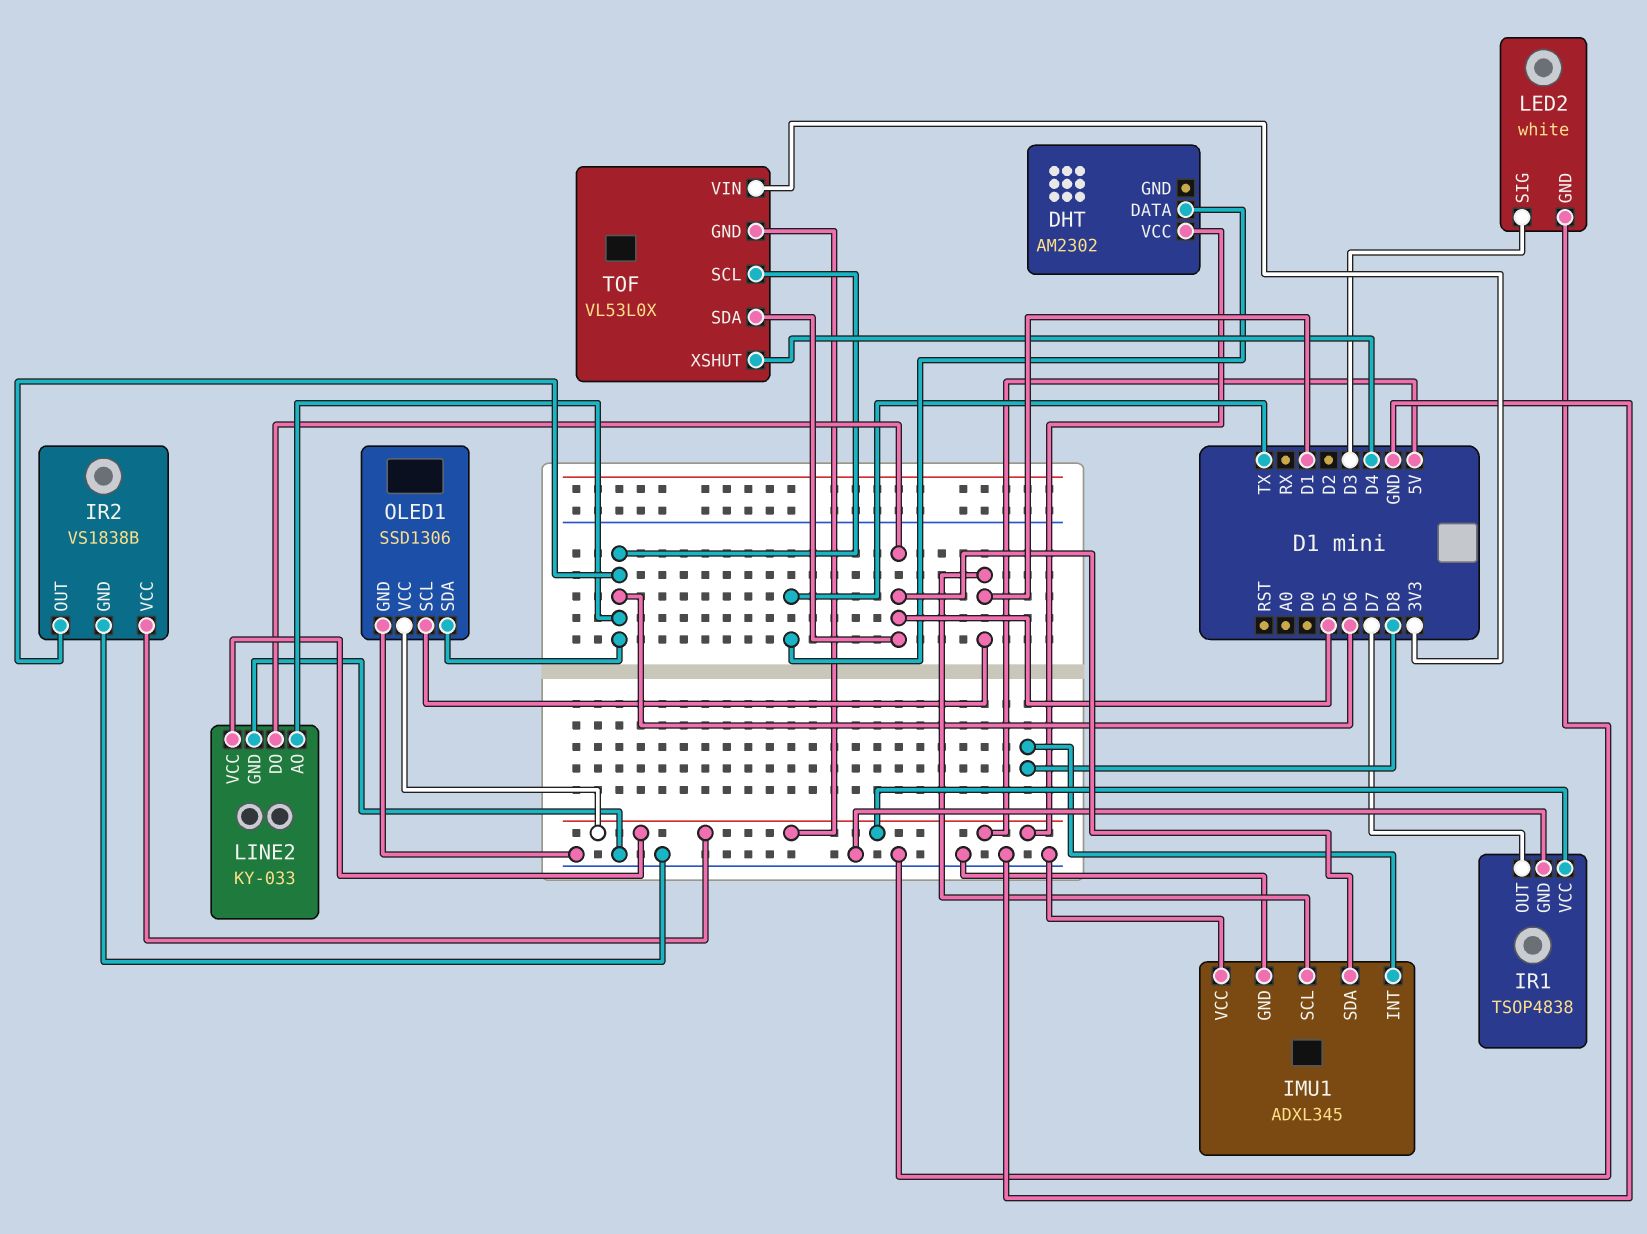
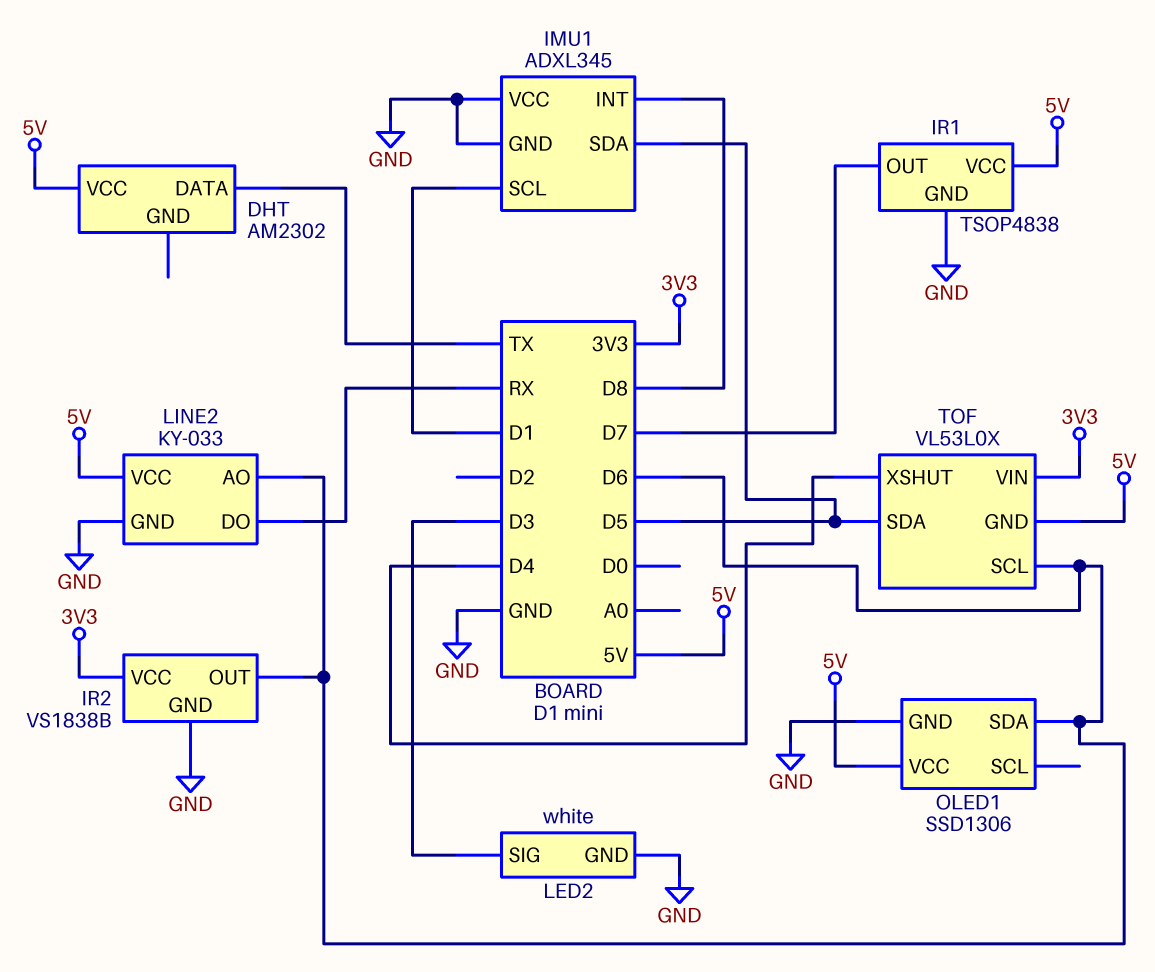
IR2 pin VCC: 5V -> 3V3
LINE2 pin DO: D5 -> RX
OLED1 pin SCL: D1 -> none

